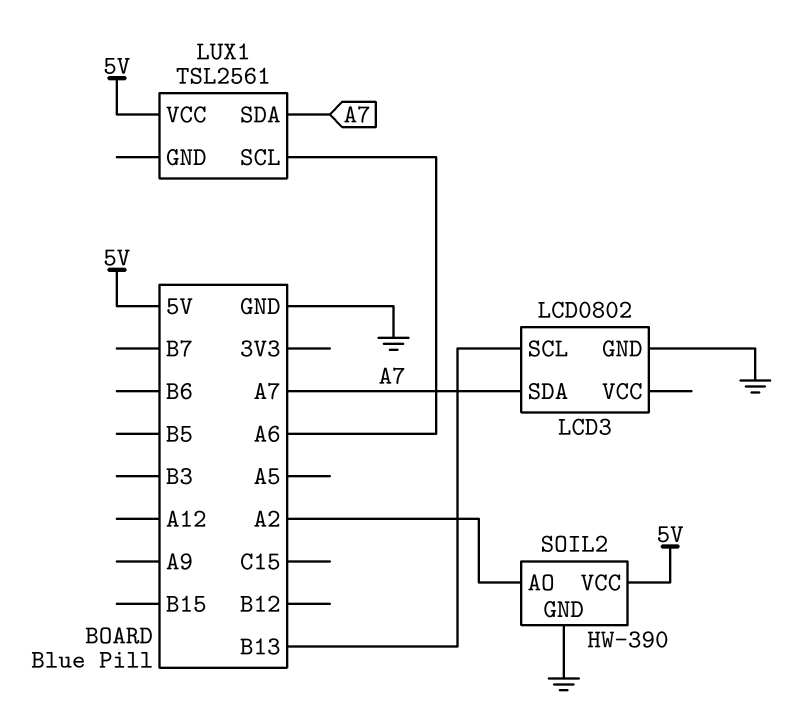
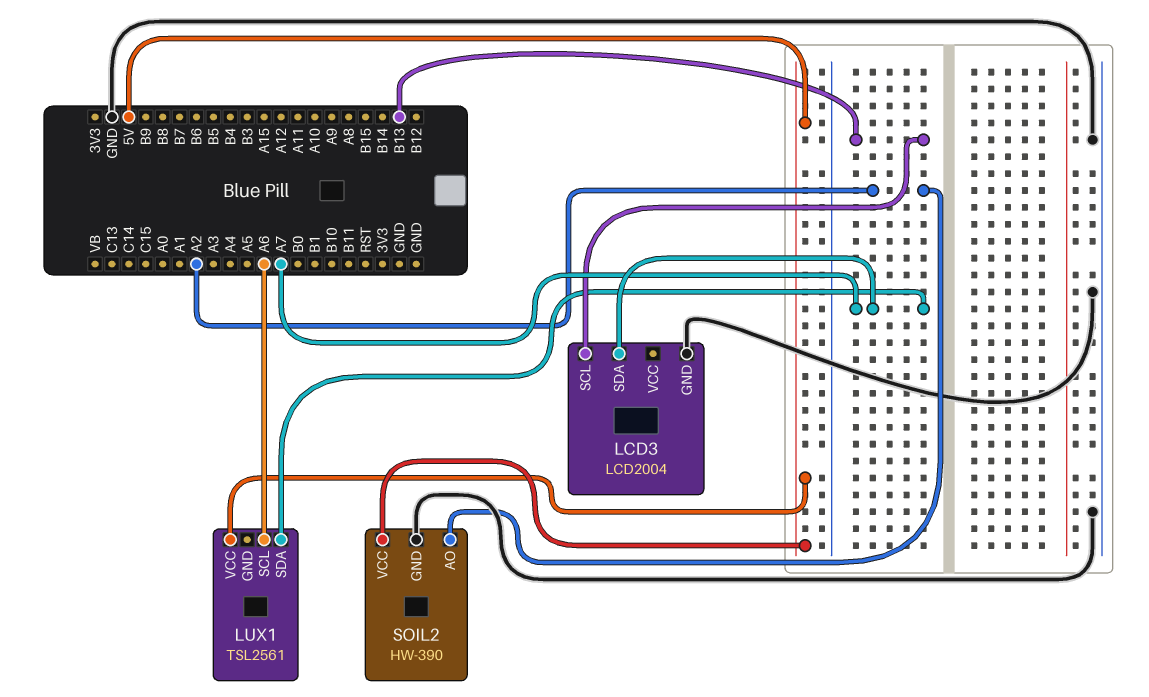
LCD3: LCD0802 -> LCD2004

